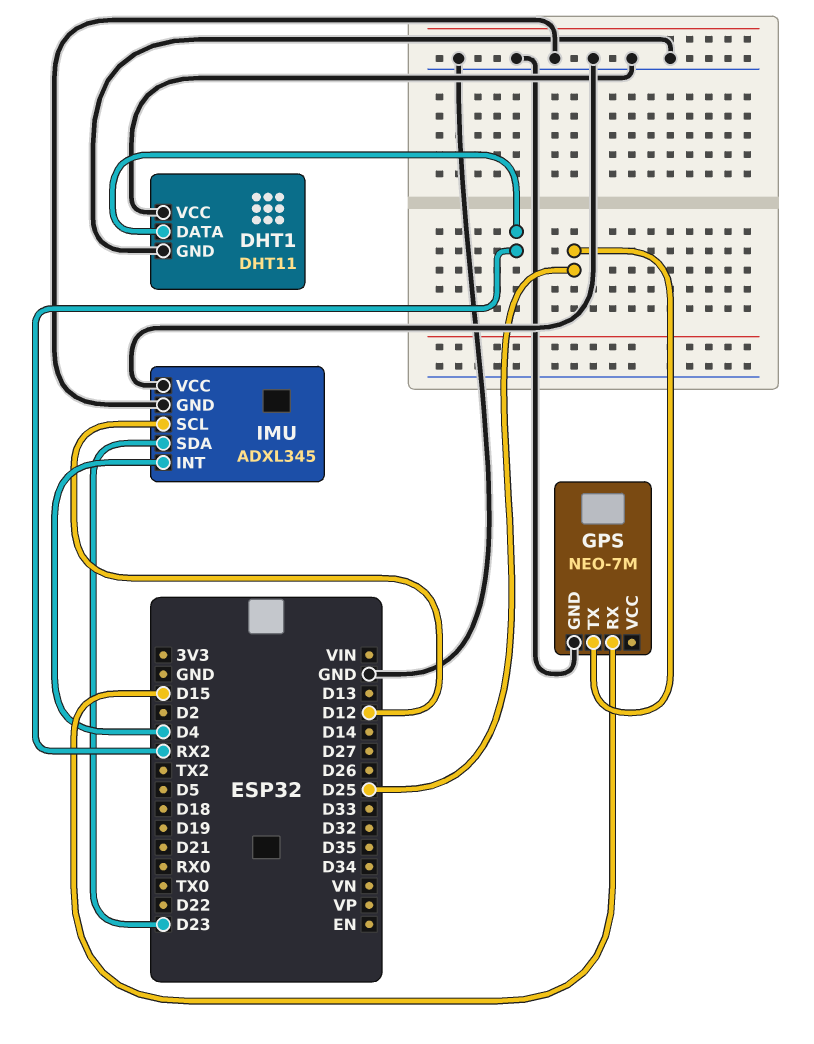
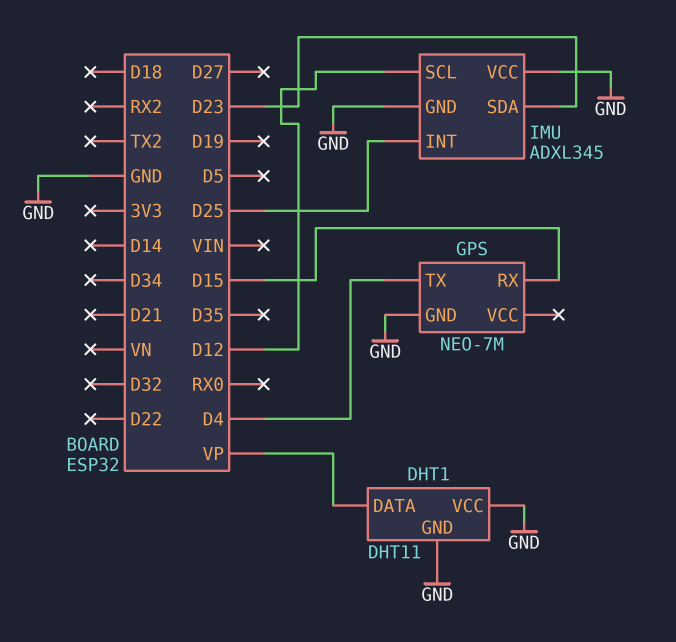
DHT1 pin DATA: RX2 -> VP
GPS pin TX: D25 -> D4
IMU pin INT: D4 -> D25

